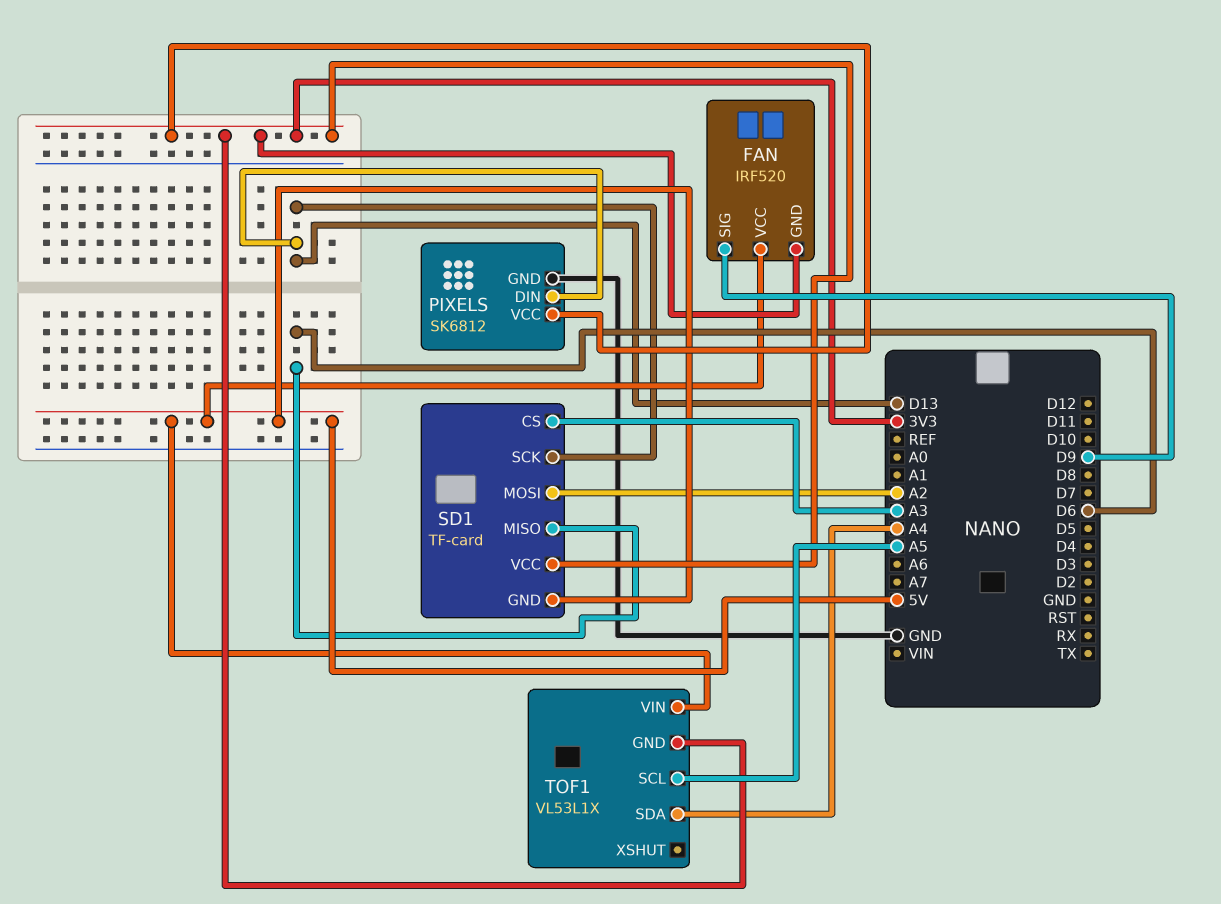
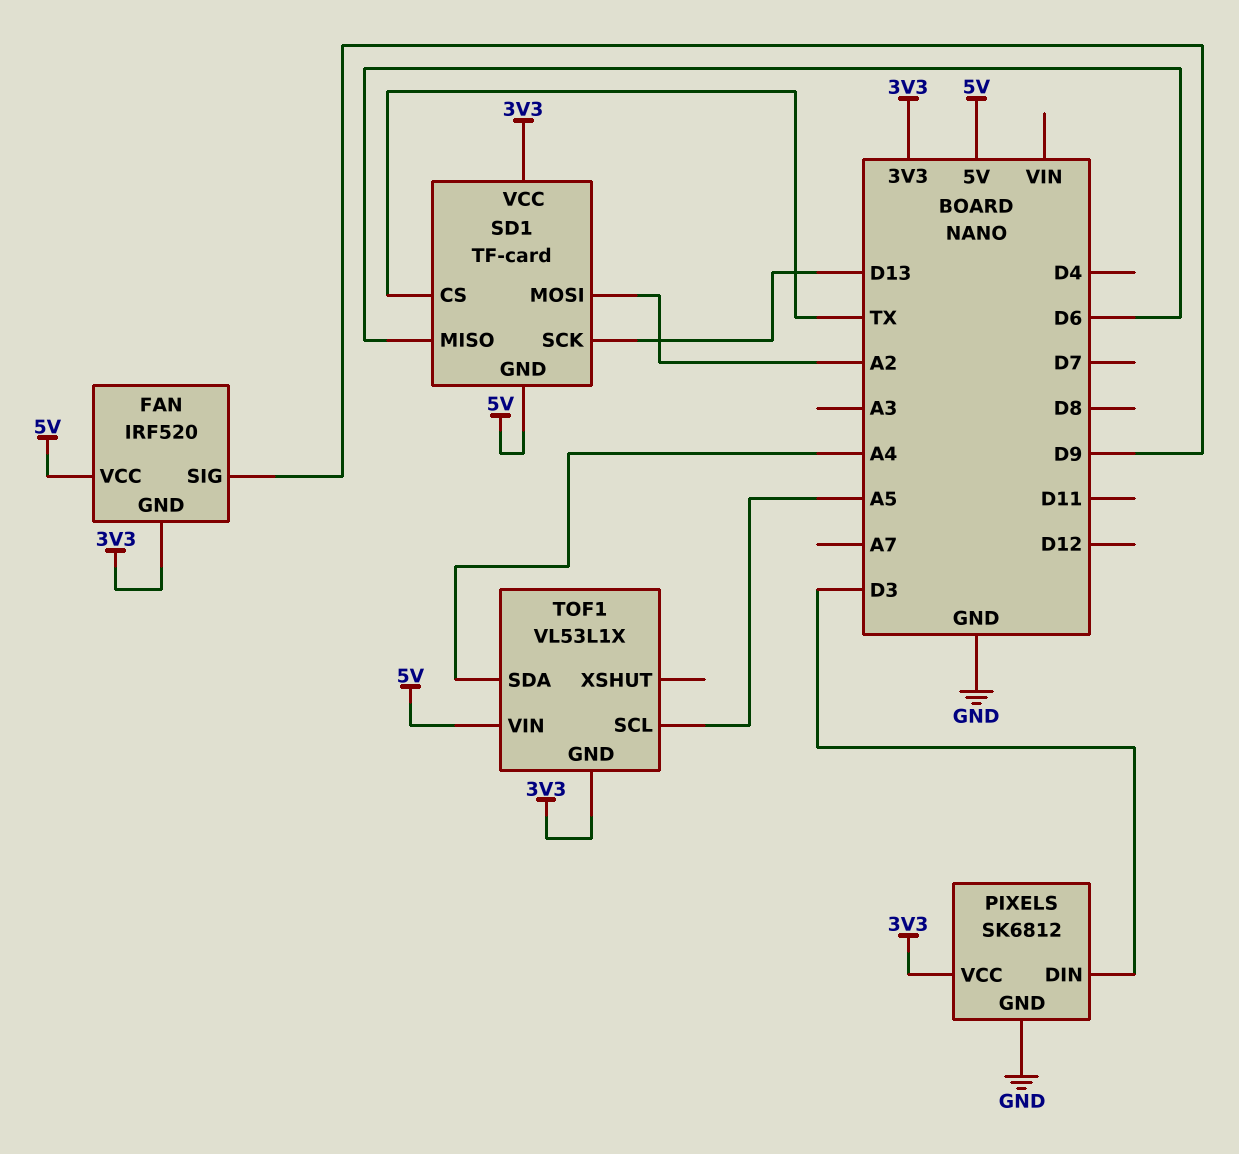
PIXELS pin DIN: D13 -> D3
SD1 pin CS: A3 -> TX

